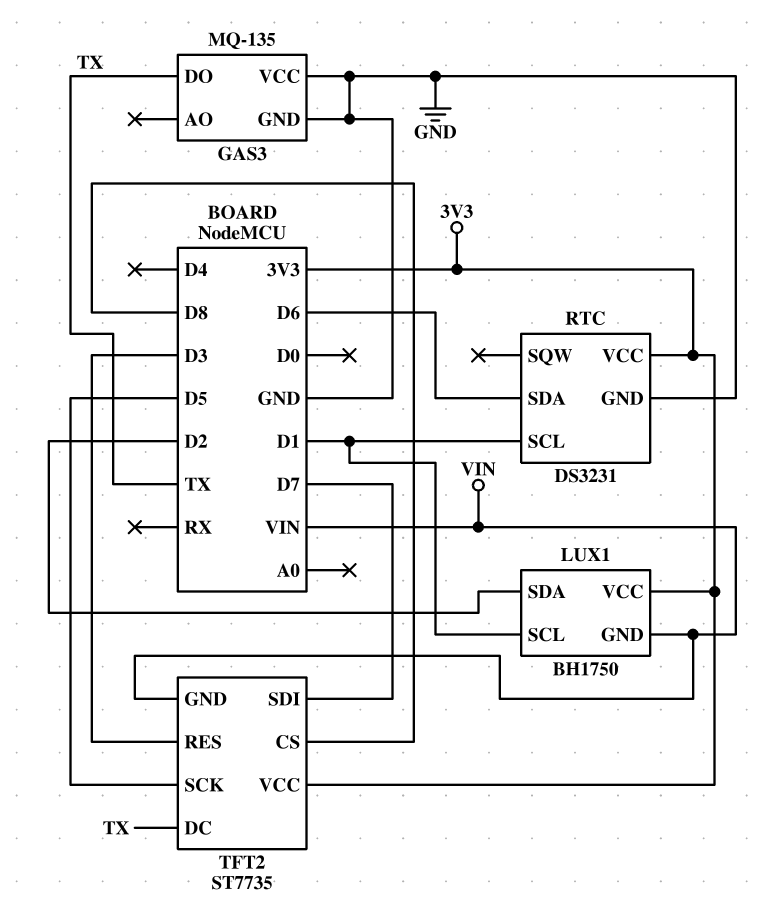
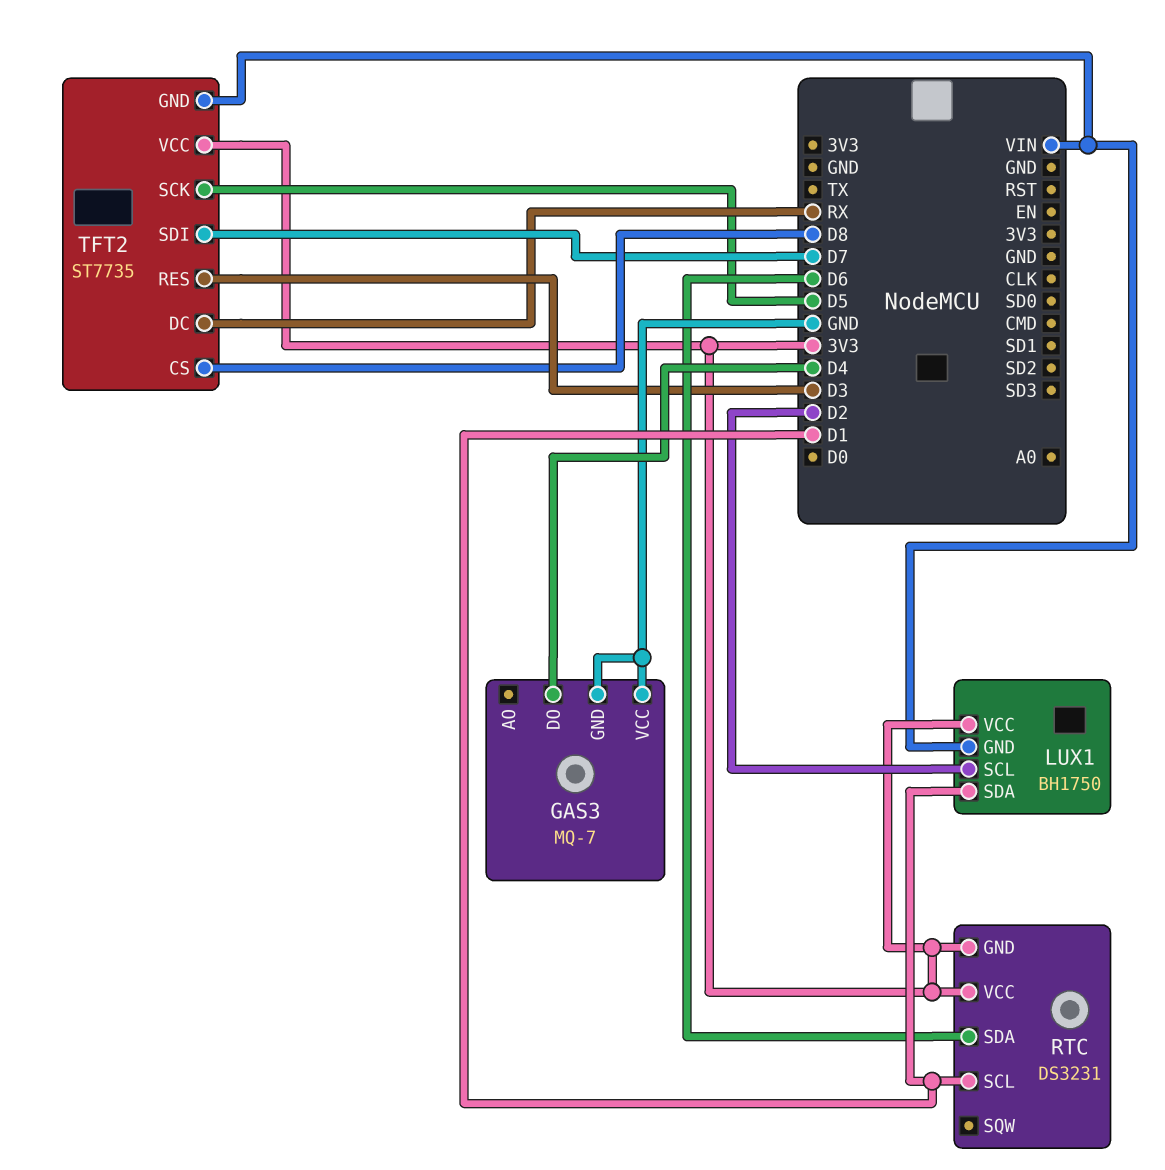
GAS3: MQ-135 -> MQ-7
GAS3 pin DO: TX -> D4
LUX1 pin SCL: D1 -> D2
LUX1 pin SDA: D2 -> D1
RTC pin GND: GND -> 3V3
TFT2 pin DC: TX -> RX

